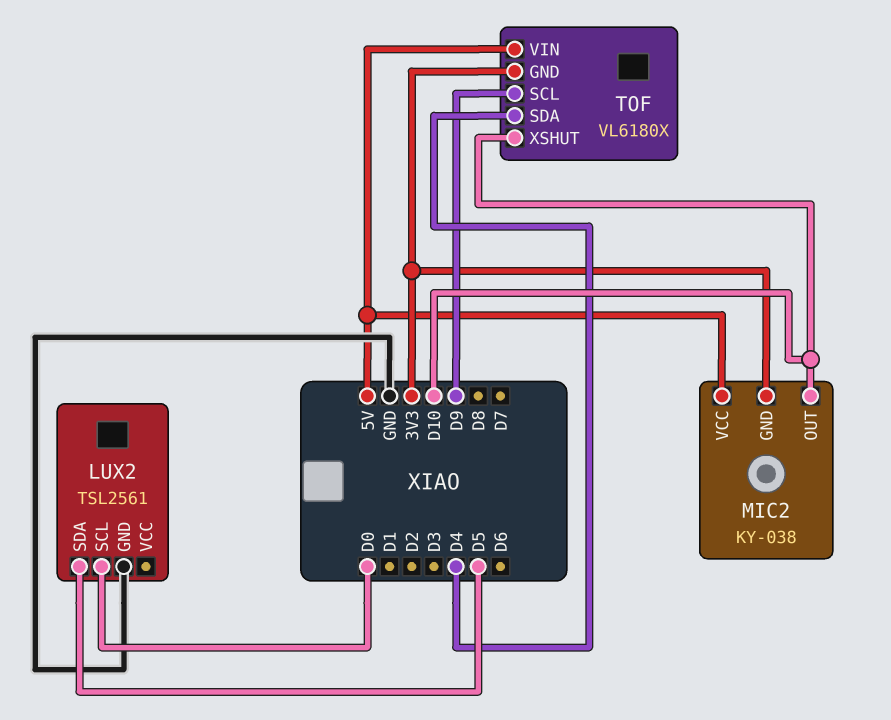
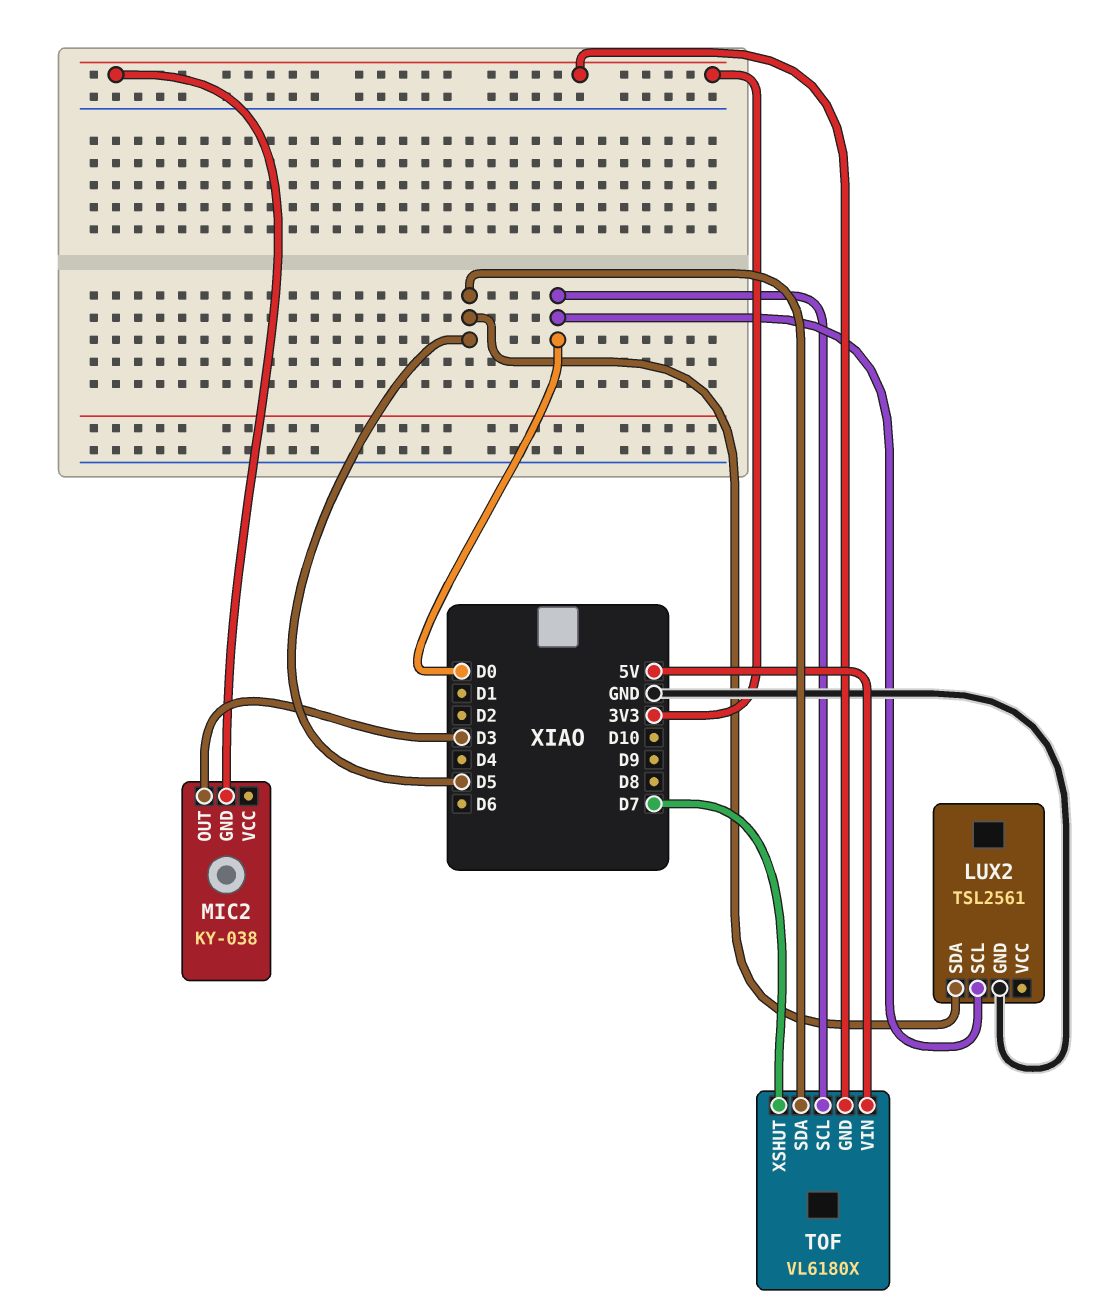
MIC2 pin OUT: D10 -> D3
MIC2 pin VCC: 5V -> none
TOF pin SCL: D9 -> D0
TOF pin SDA: D4 -> D5
TOF pin XSHUT: D10 -> D7

